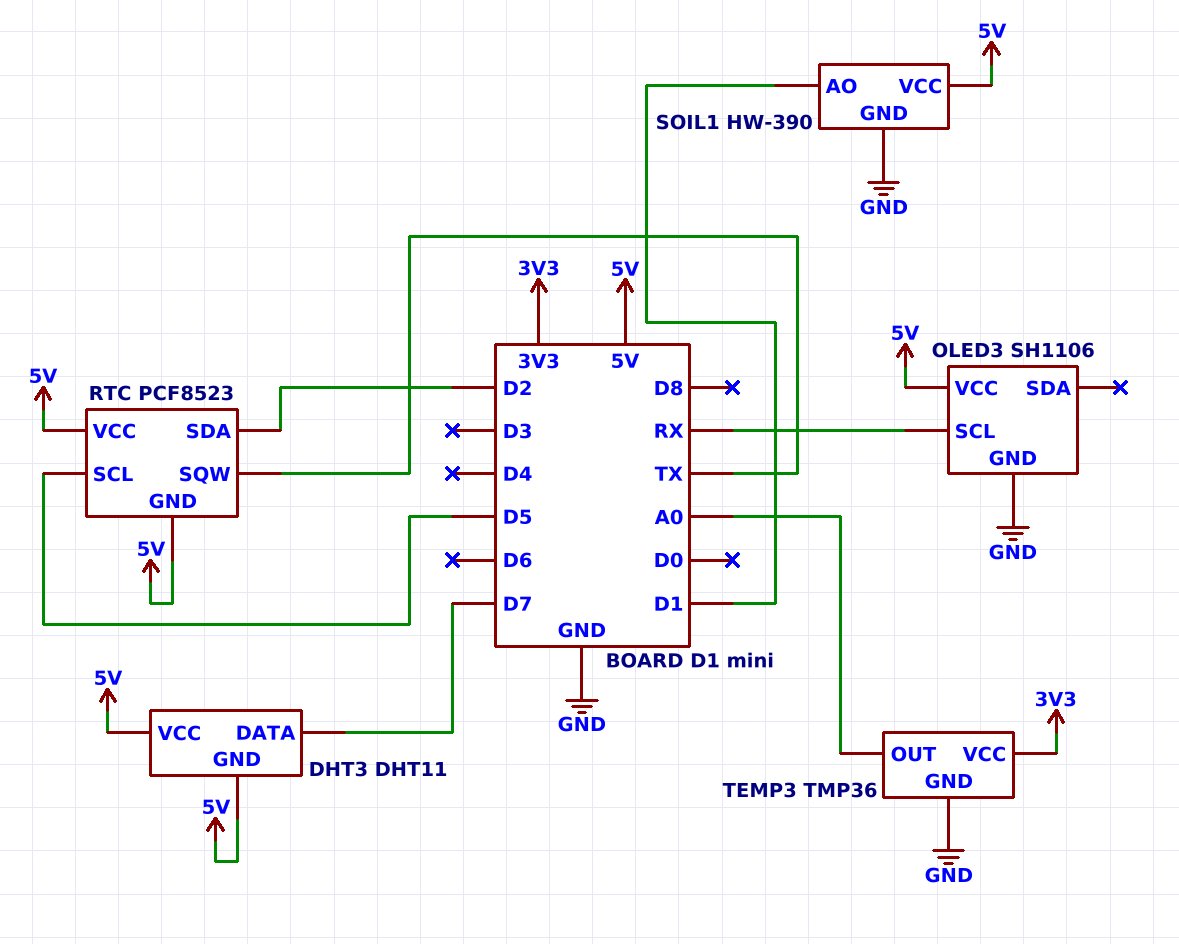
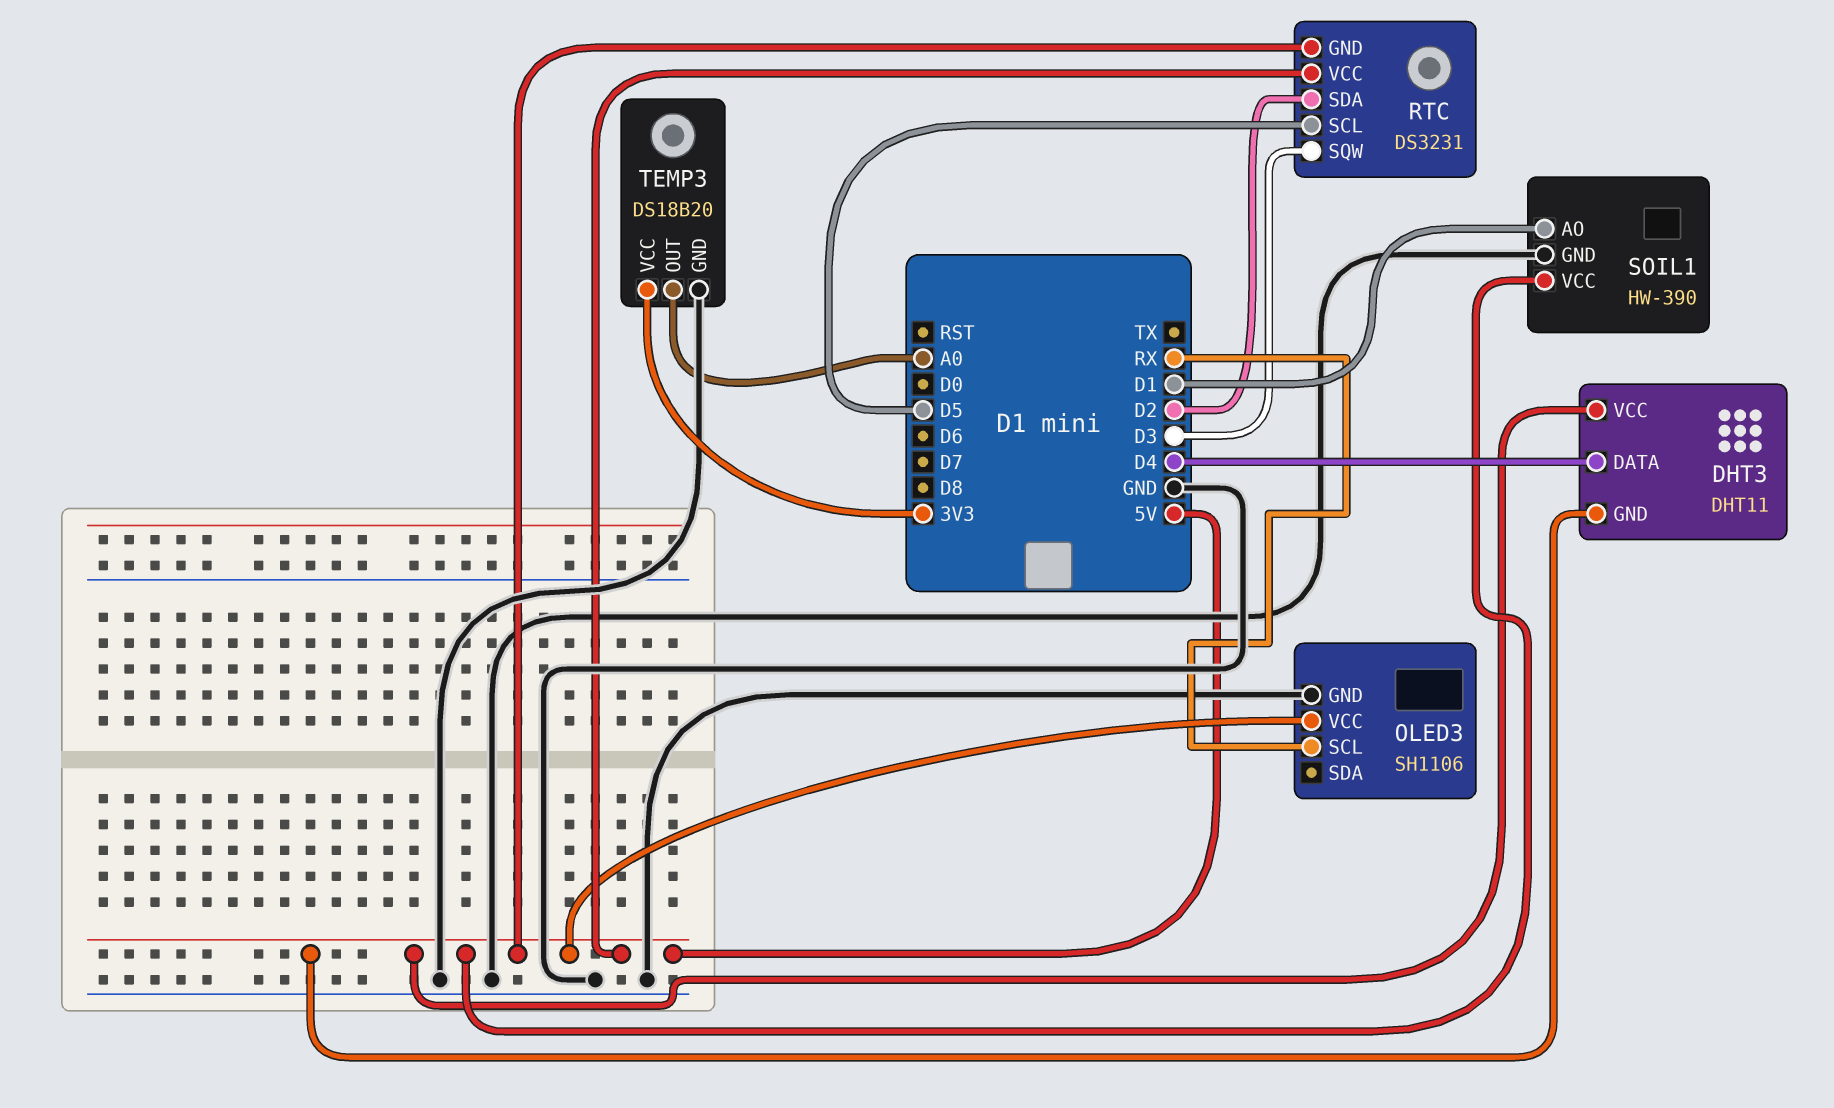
DHT3 pin DATA: D7 -> D4
RTC: PCF8523 -> DS3231
RTC pin SQW: TX -> D3
TEMP3: TMP36 -> DS18B20

